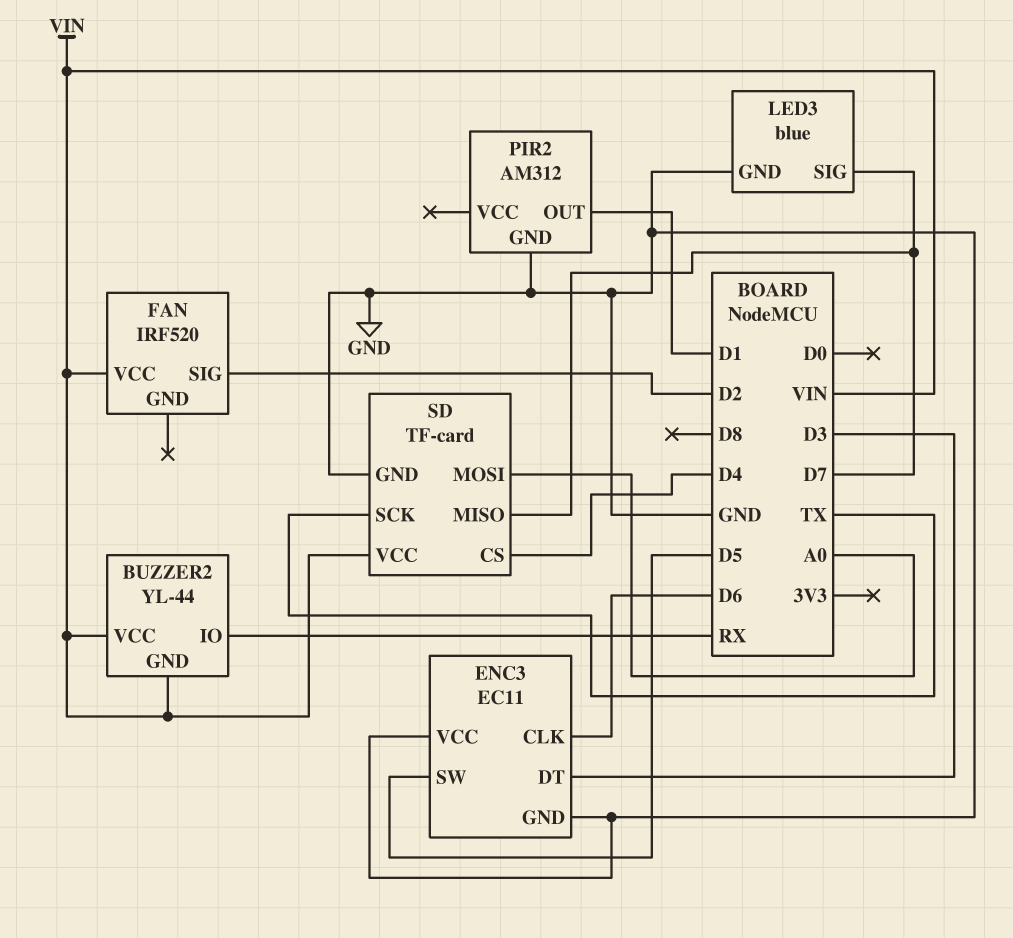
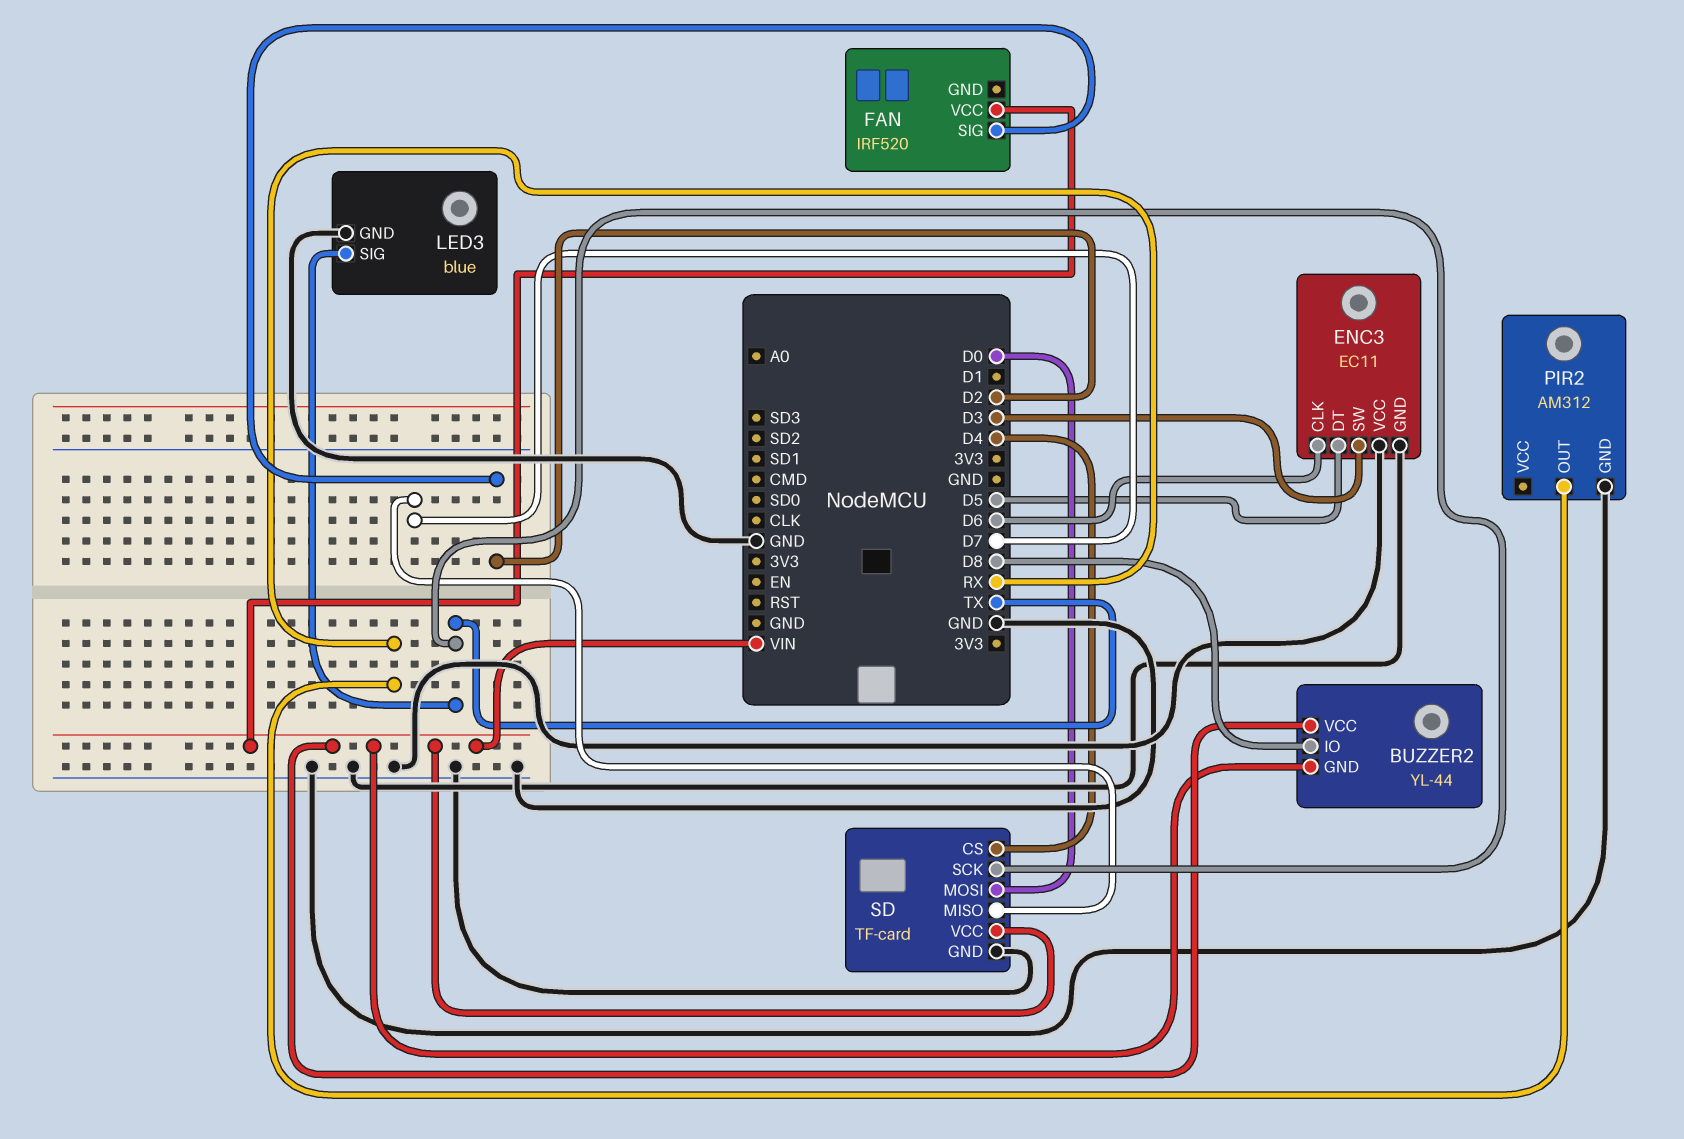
BUZZER2 pin IO: RX -> D8
ENC3 pin DT: D3 -> D5
ENC3 pin SW: D5 -> D3
LED3 pin SIG: D7 -> TX
PIR2 pin OUT: D1 -> RX
SD pin MOSI: A0 -> D0

